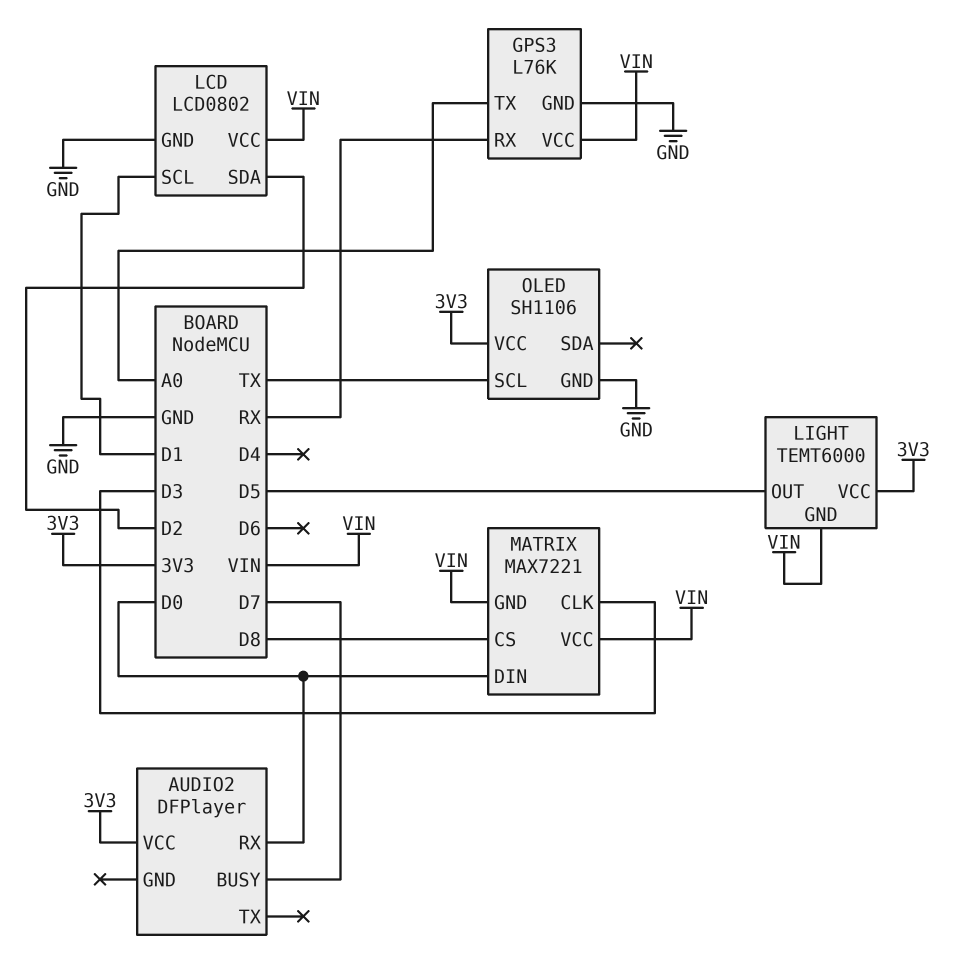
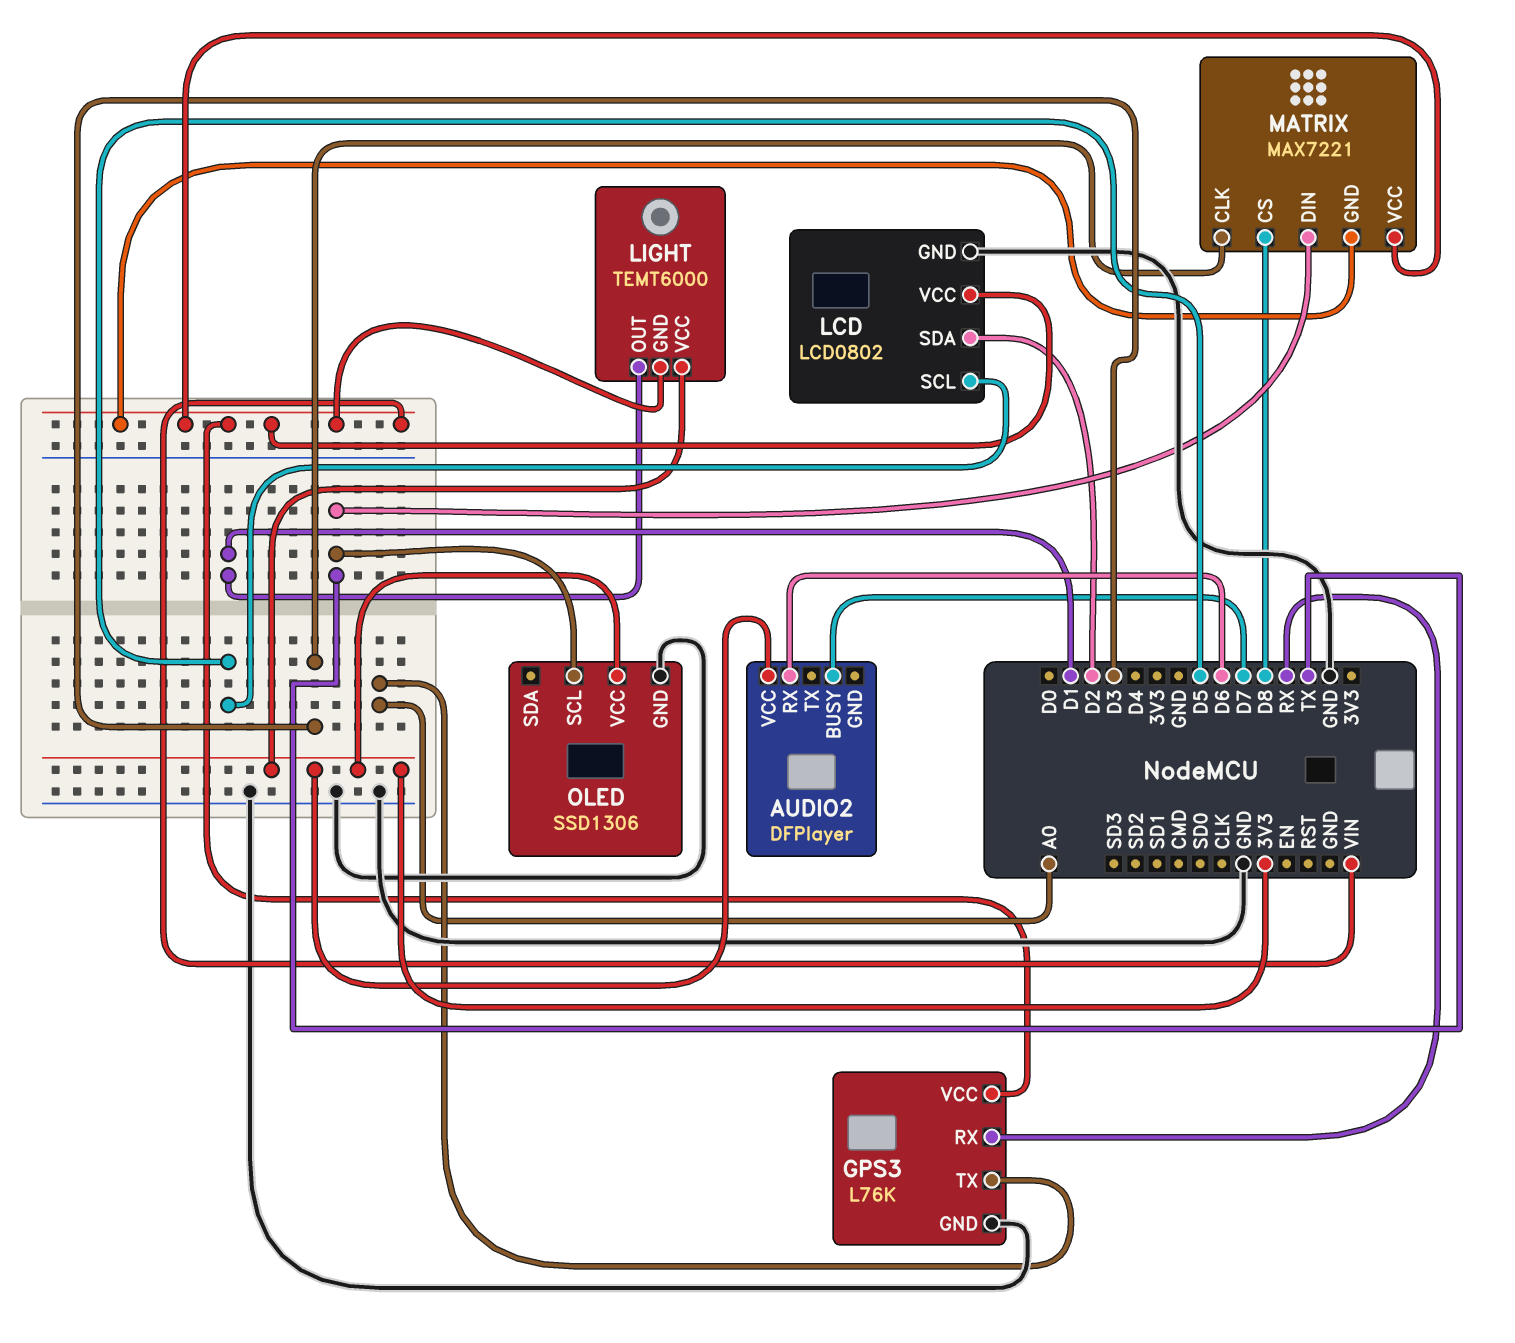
AUDIO2 pin RX: D0 -> D6
LCD pin SCL: D1 -> D5
LIGHT pin OUT: D5 -> D1
MATRIX pin DIN: D0 -> TX
OLED: SH1106 -> SSD1306

